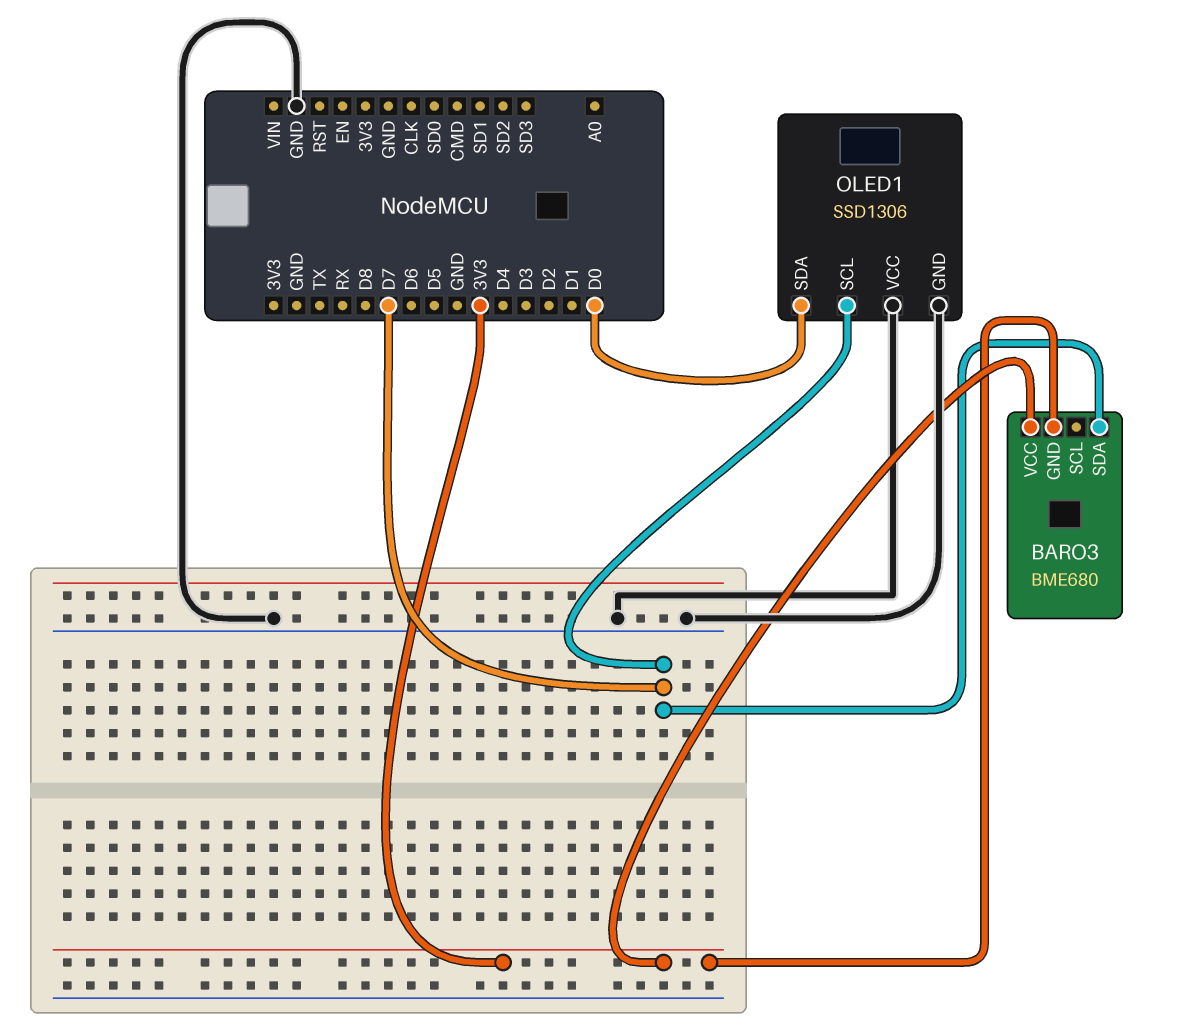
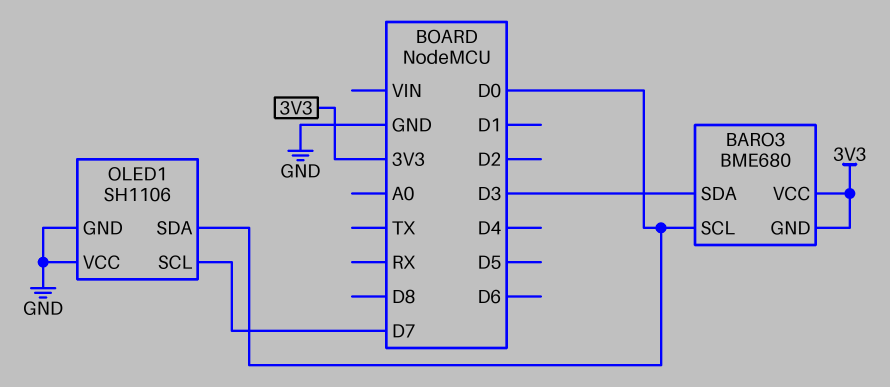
BARO3 pin SCL: none -> D0
BARO3 pin SDA: D7 -> D3
OLED1: SSD1306 -> SH1106

